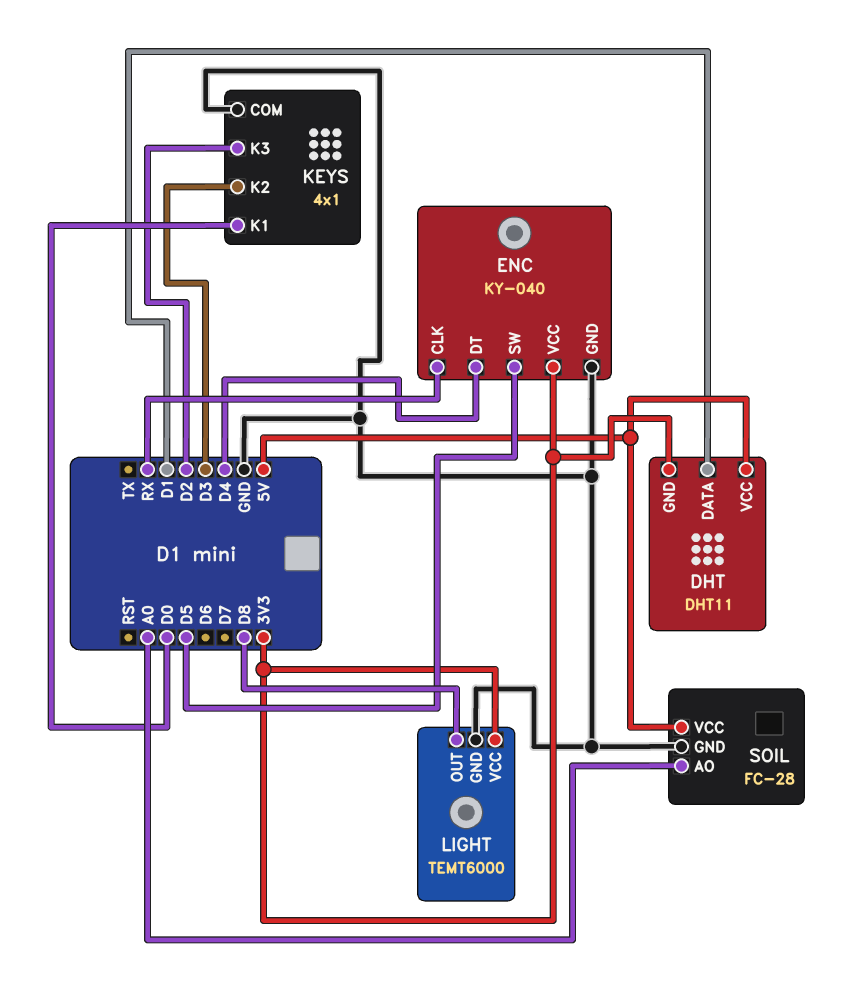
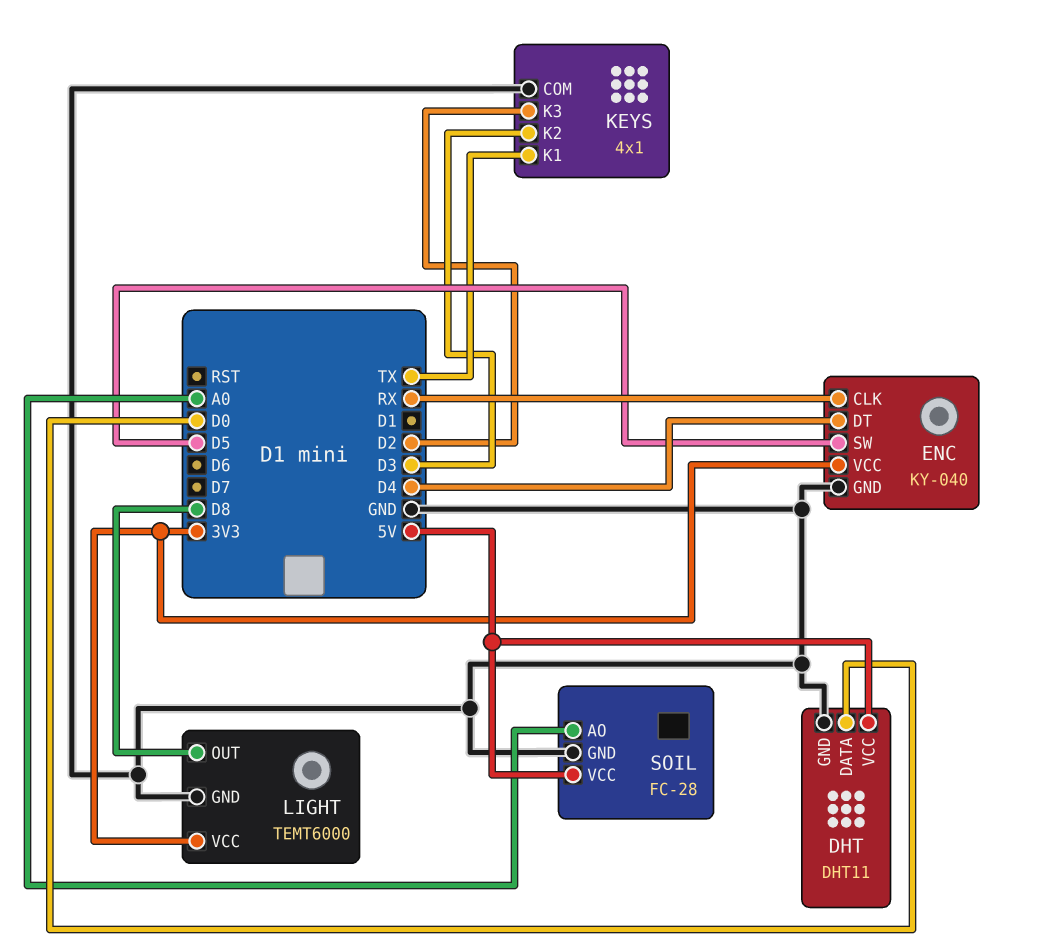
DHT pin DATA: D1 -> D0
DHT pin GND: 3V3 -> GND
KEYS pin K1: D0 -> TX

